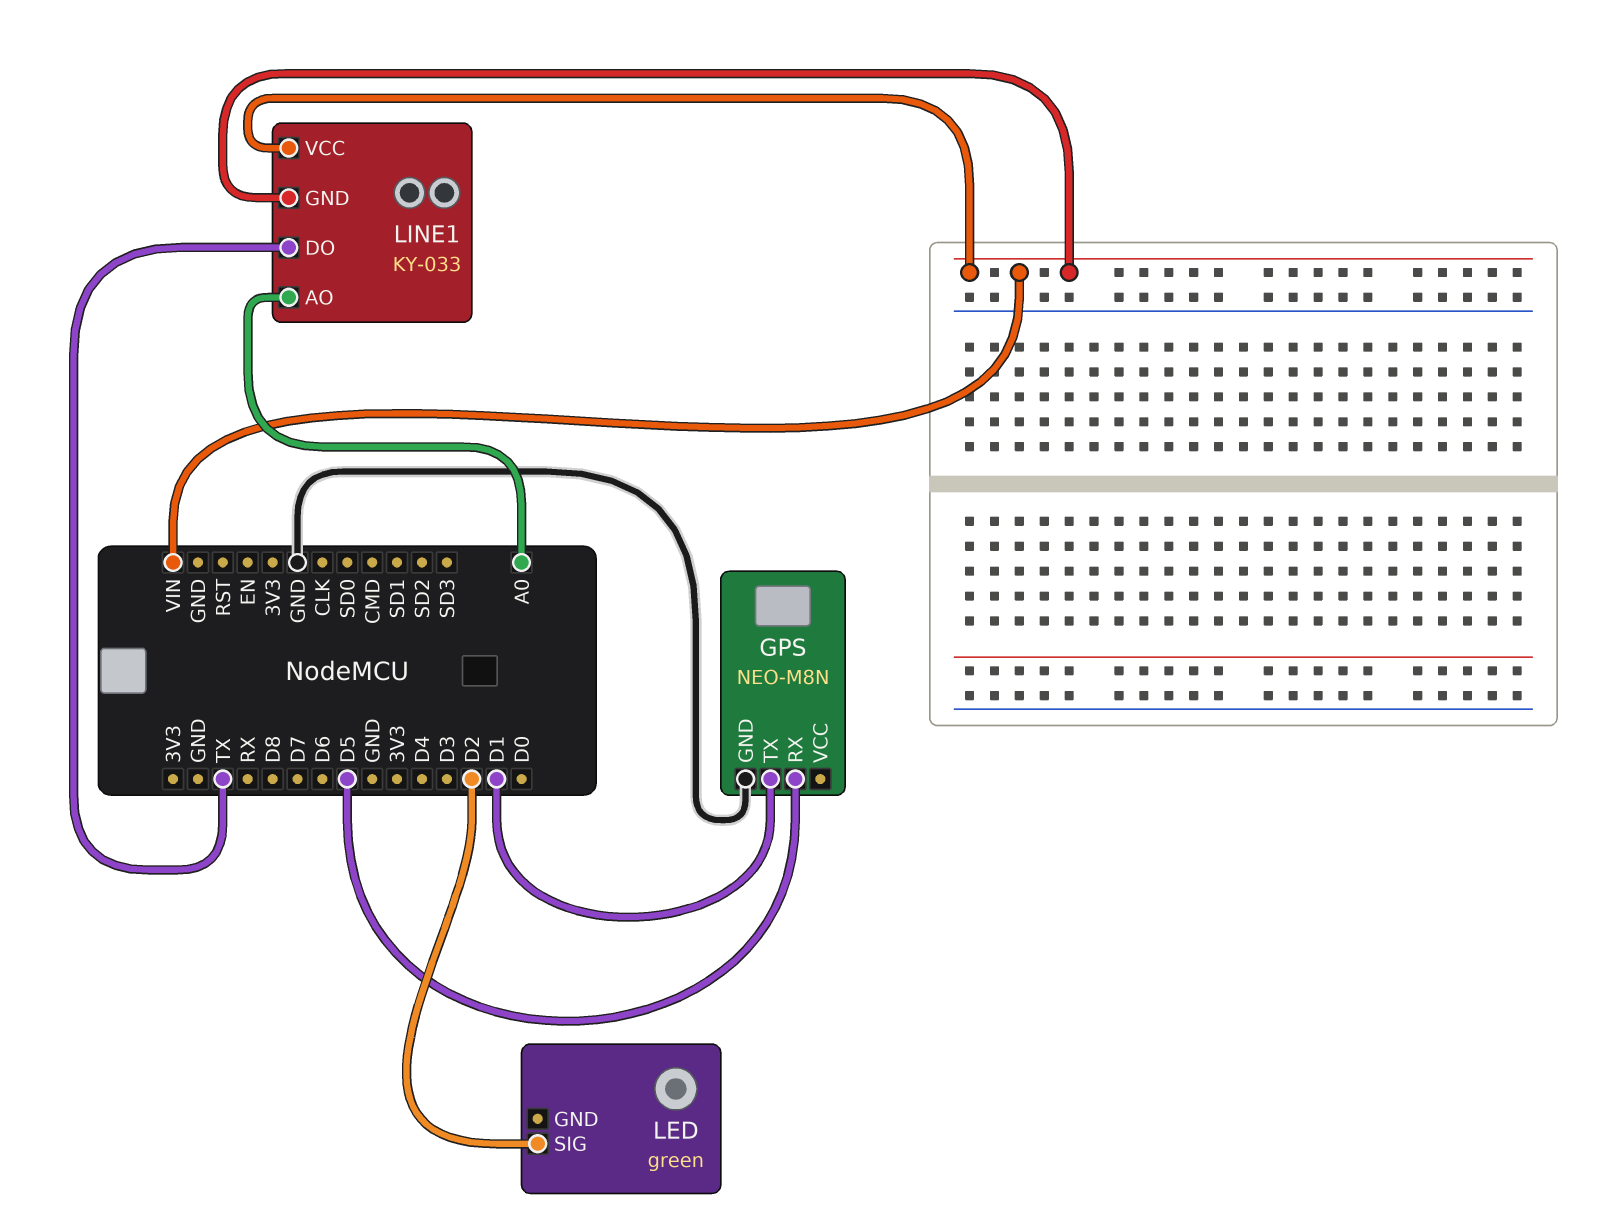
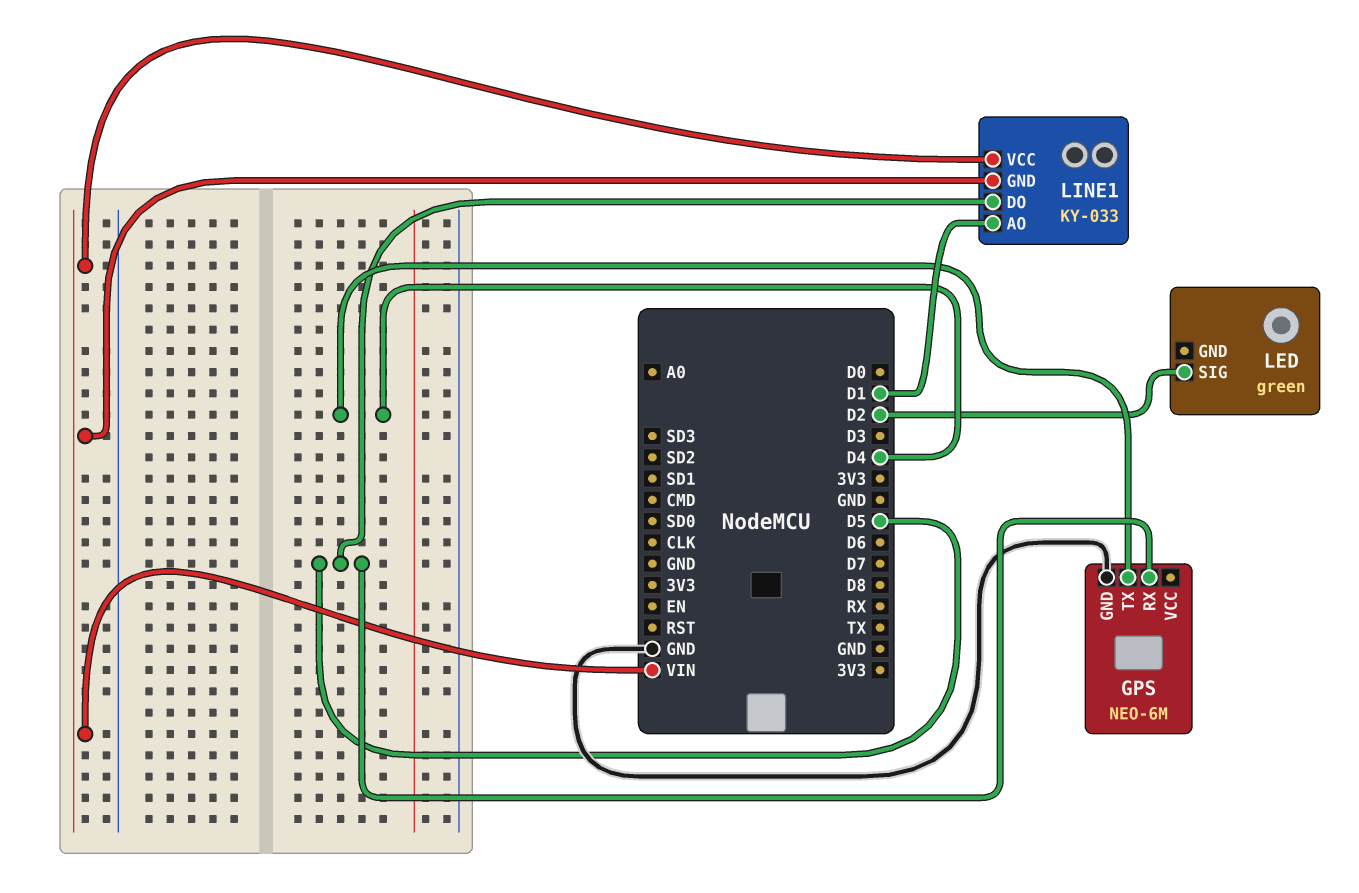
GPS: NEO-M8N -> NEO-6M
GPS pin TX: D1 -> D4
LINE1 pin AO: A0 -> D1
LINE1 pin DO: TX -> D5

